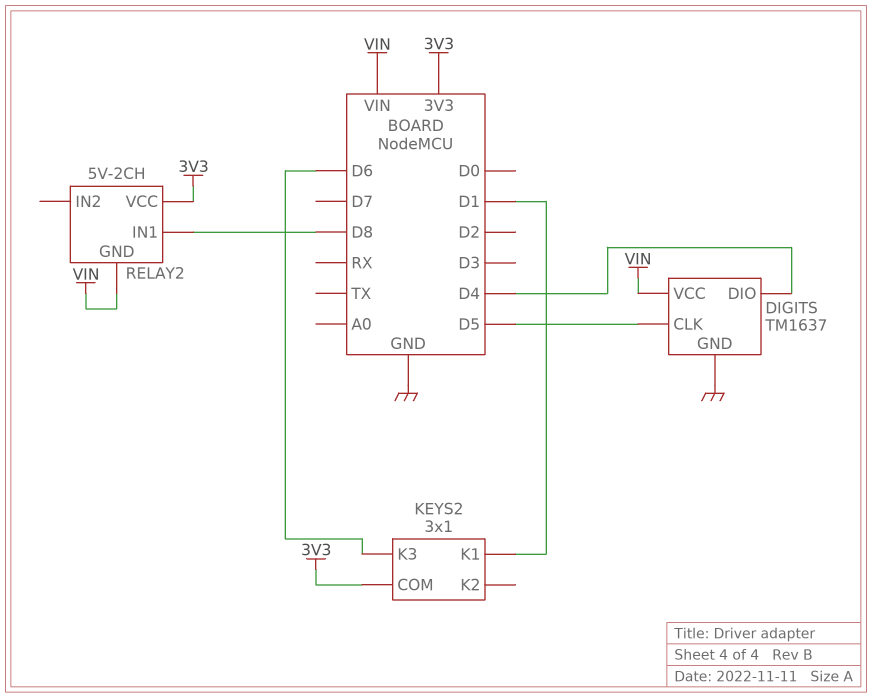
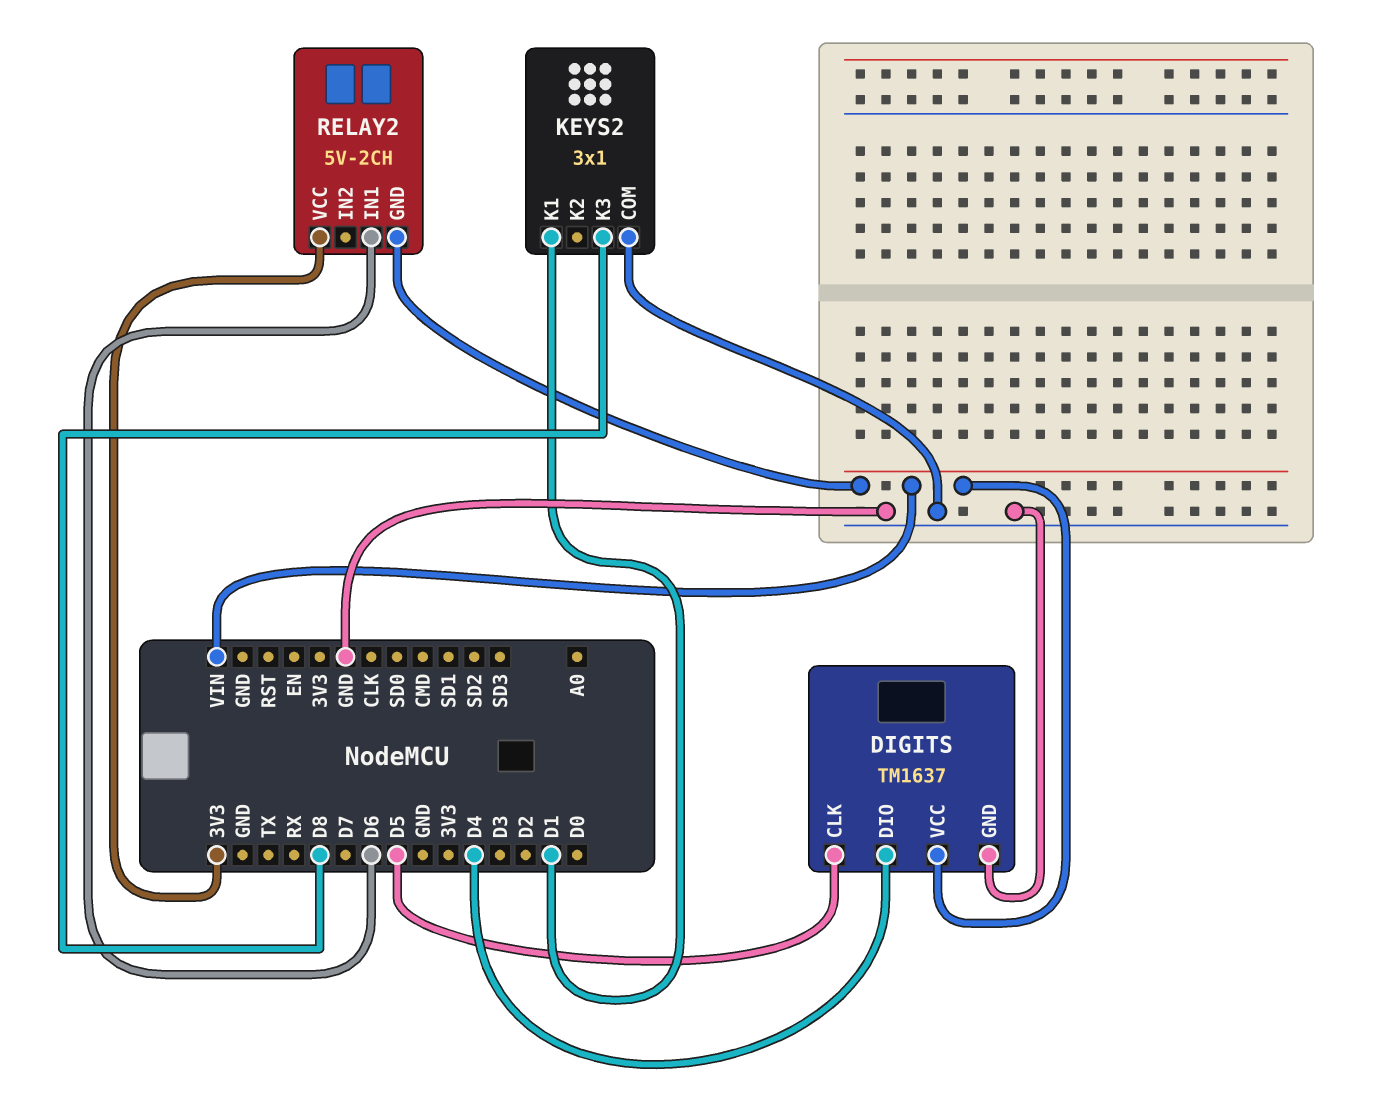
KEYS2 pin COM: 3V3 -> GND
KEYS2 pin K3: D6 -> D8
RELAY2 pin IN1: D8 -> D6

